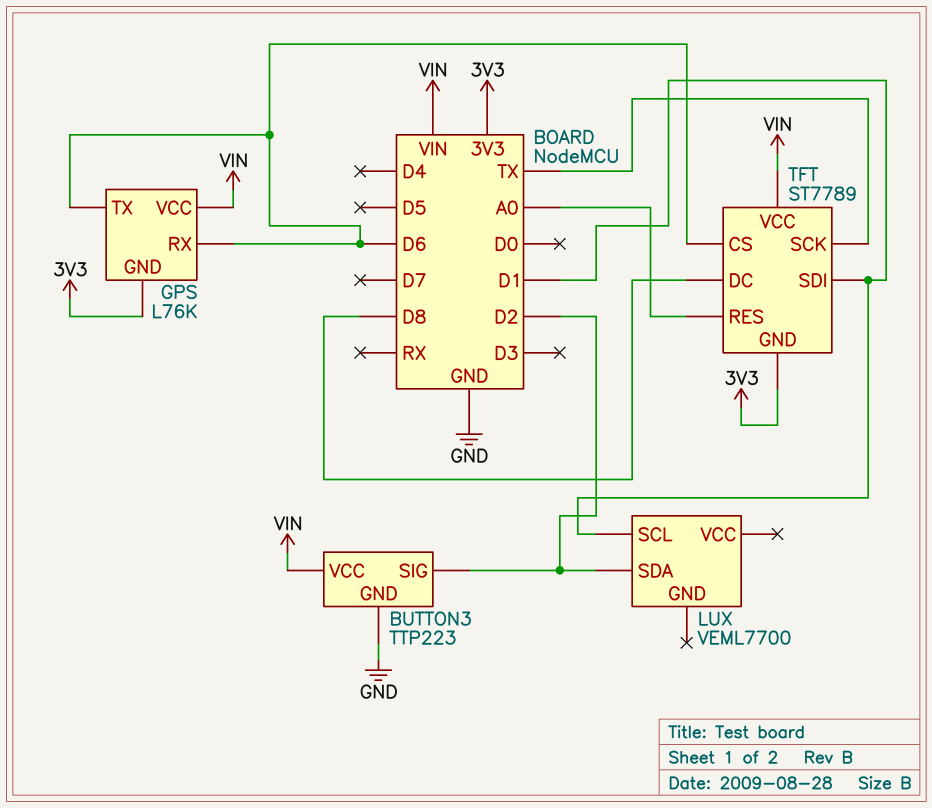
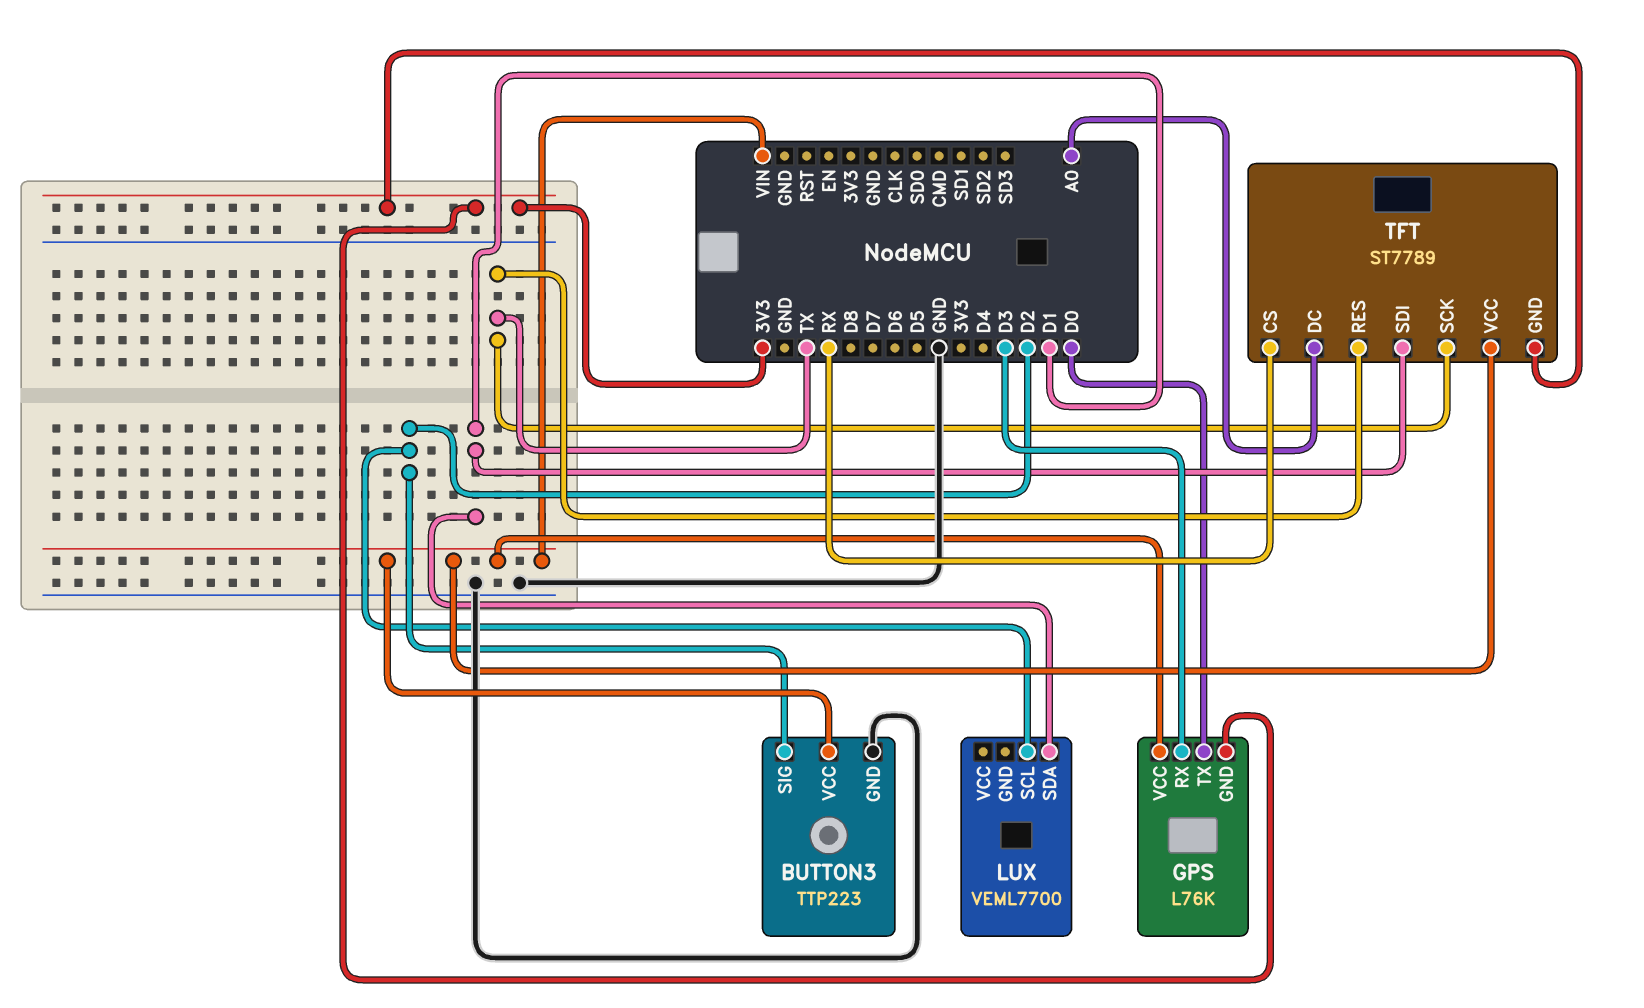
GPS pin RX: D6 -> D3
GPS pin TX: D6 -> D0
LUX pin SCL: D1 -> D2
LUX pin SDA: D2 -> D1
TFT pin CS: D6 -> RX
TFT pin DC: D8 -> A0
TFT pin RES: A0 -> TX

